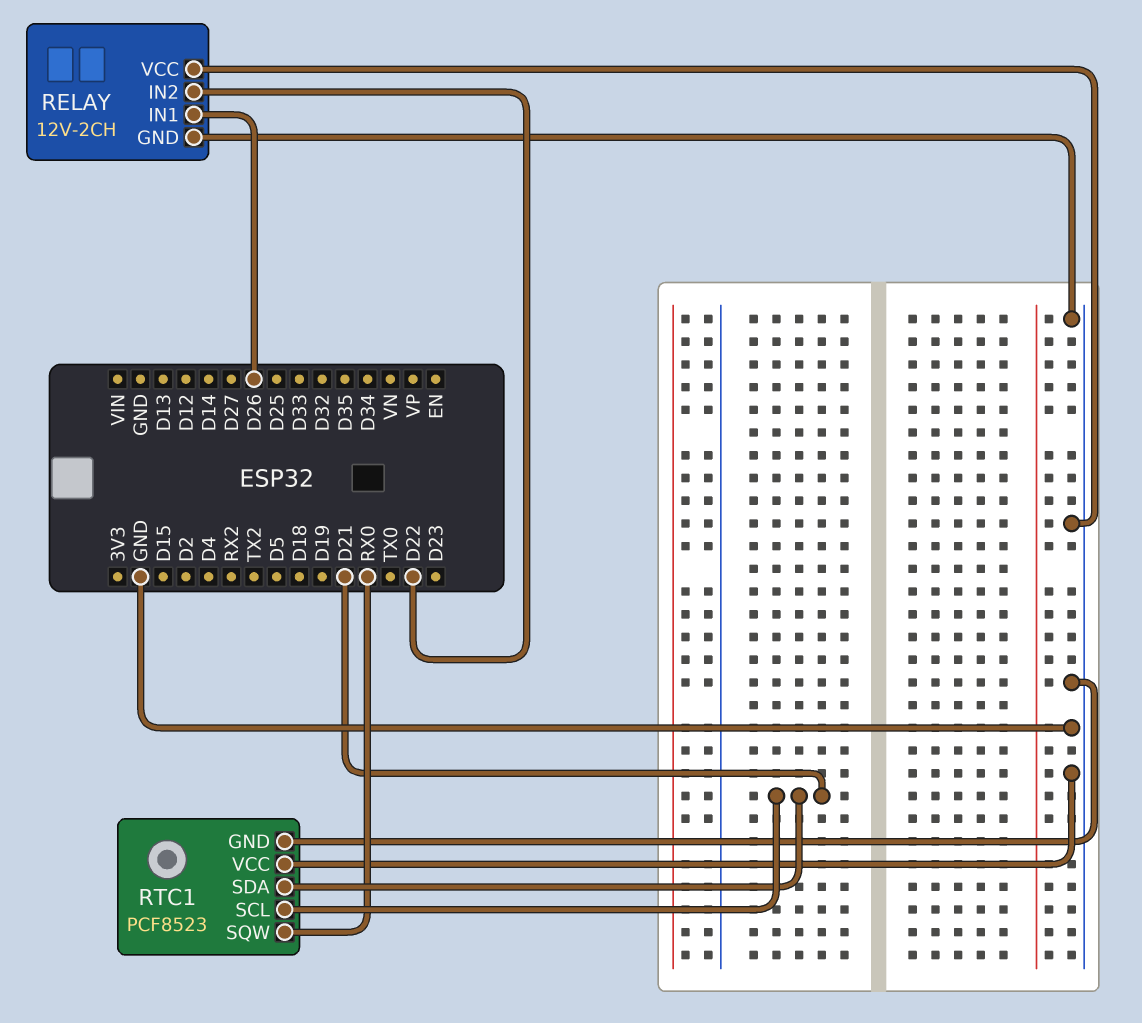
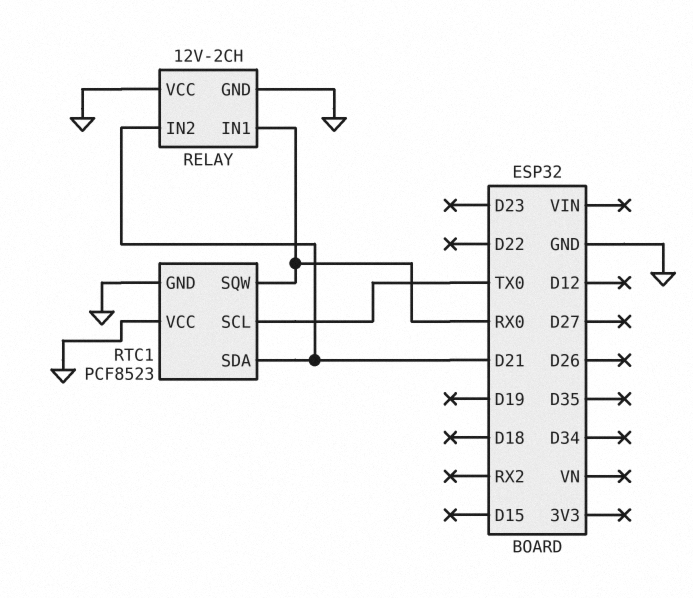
RELAY pin IN1: D26 -> RX0
RELAY pin IN2: D22 -> D21
RTC1 pin SCL: D21 -> TX0

